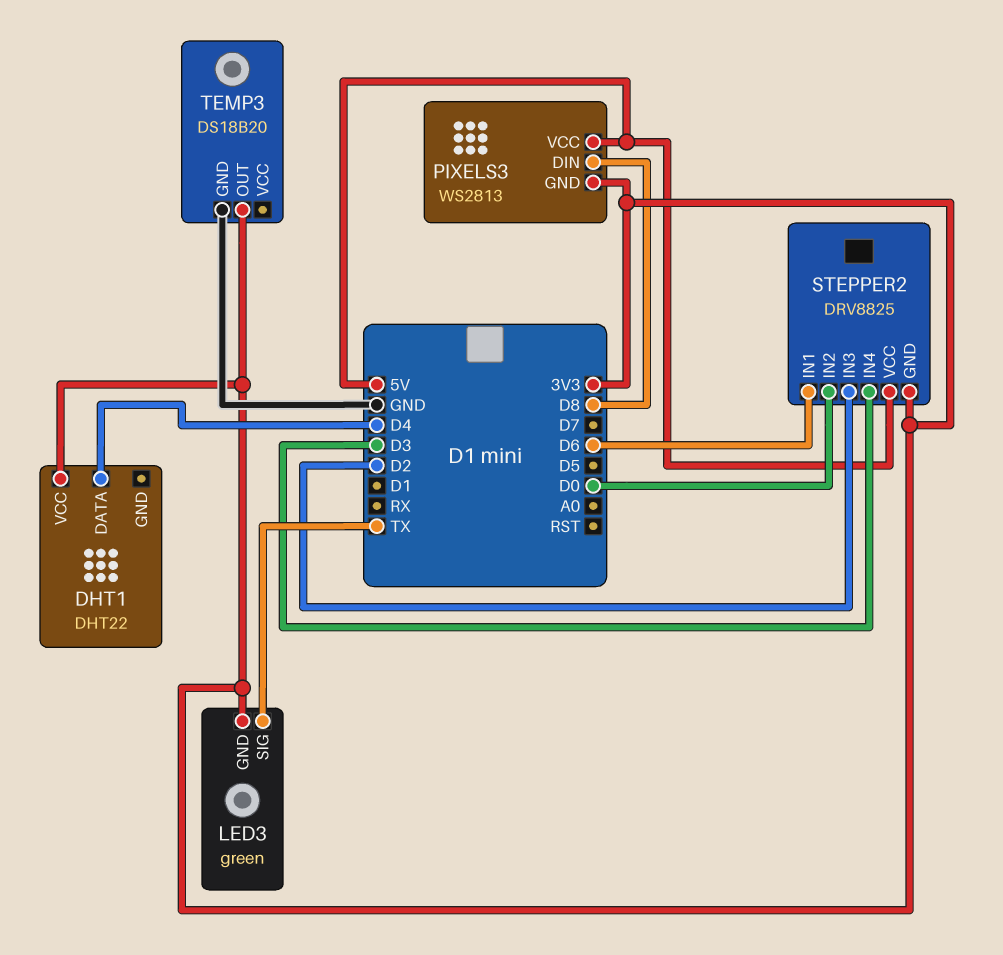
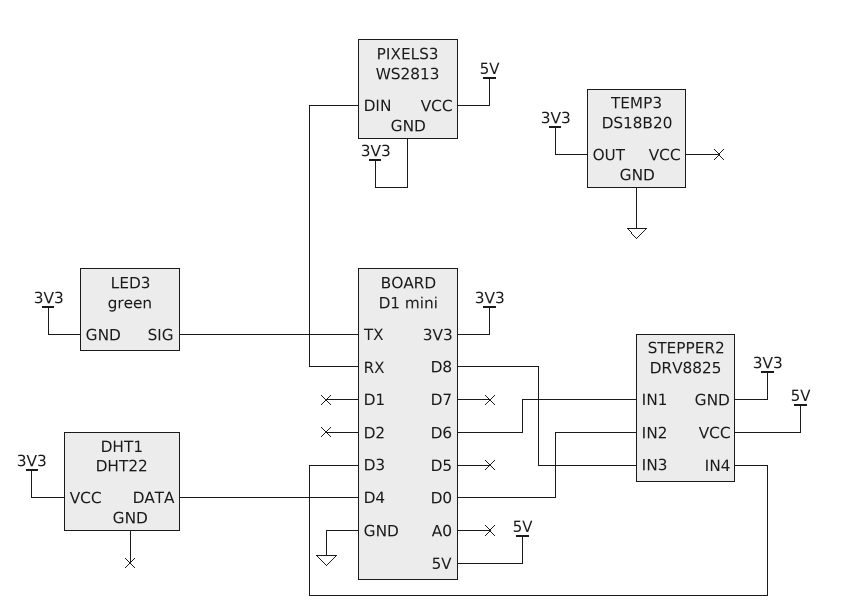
PIXELS3 pin DIN: D8 -> RX
STEPPER2 pin IN3: D2 -> D8

